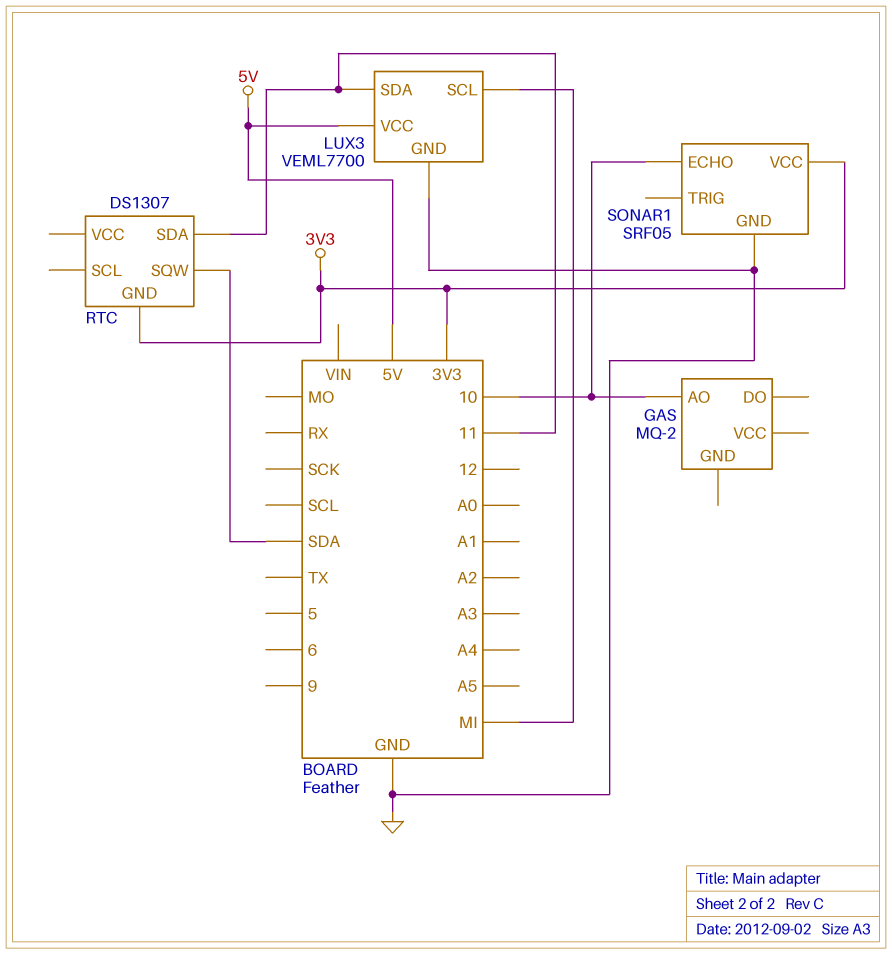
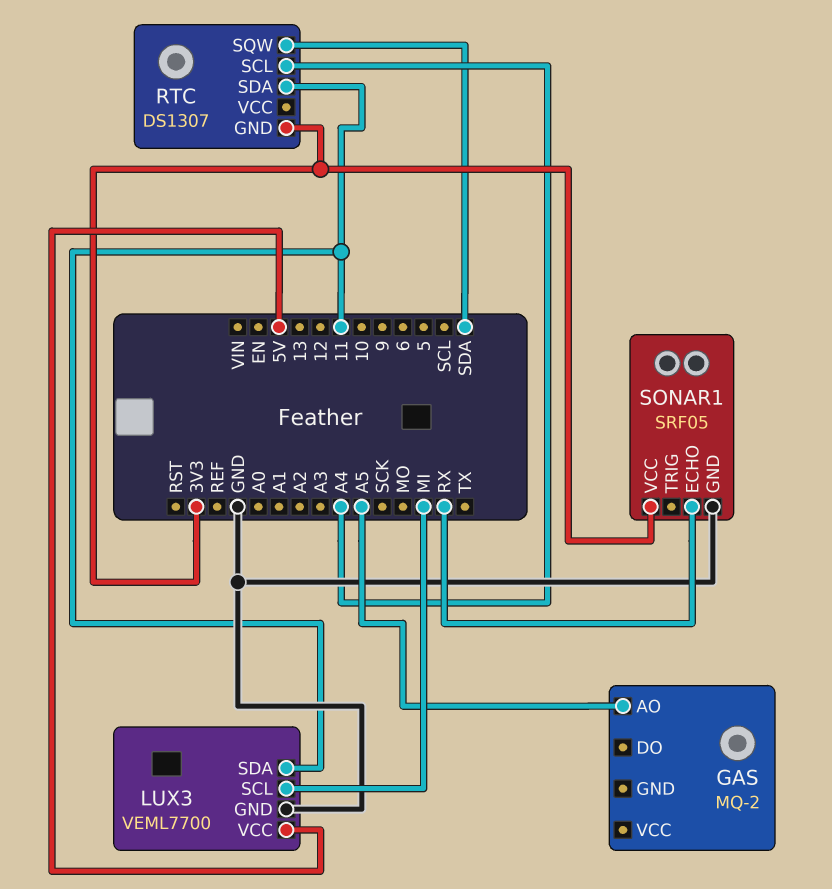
GAS pin AO: 10 -> A5
RTC pin SCL: none -> A4
SONAR1 pin ECHO: 10 -> RX

